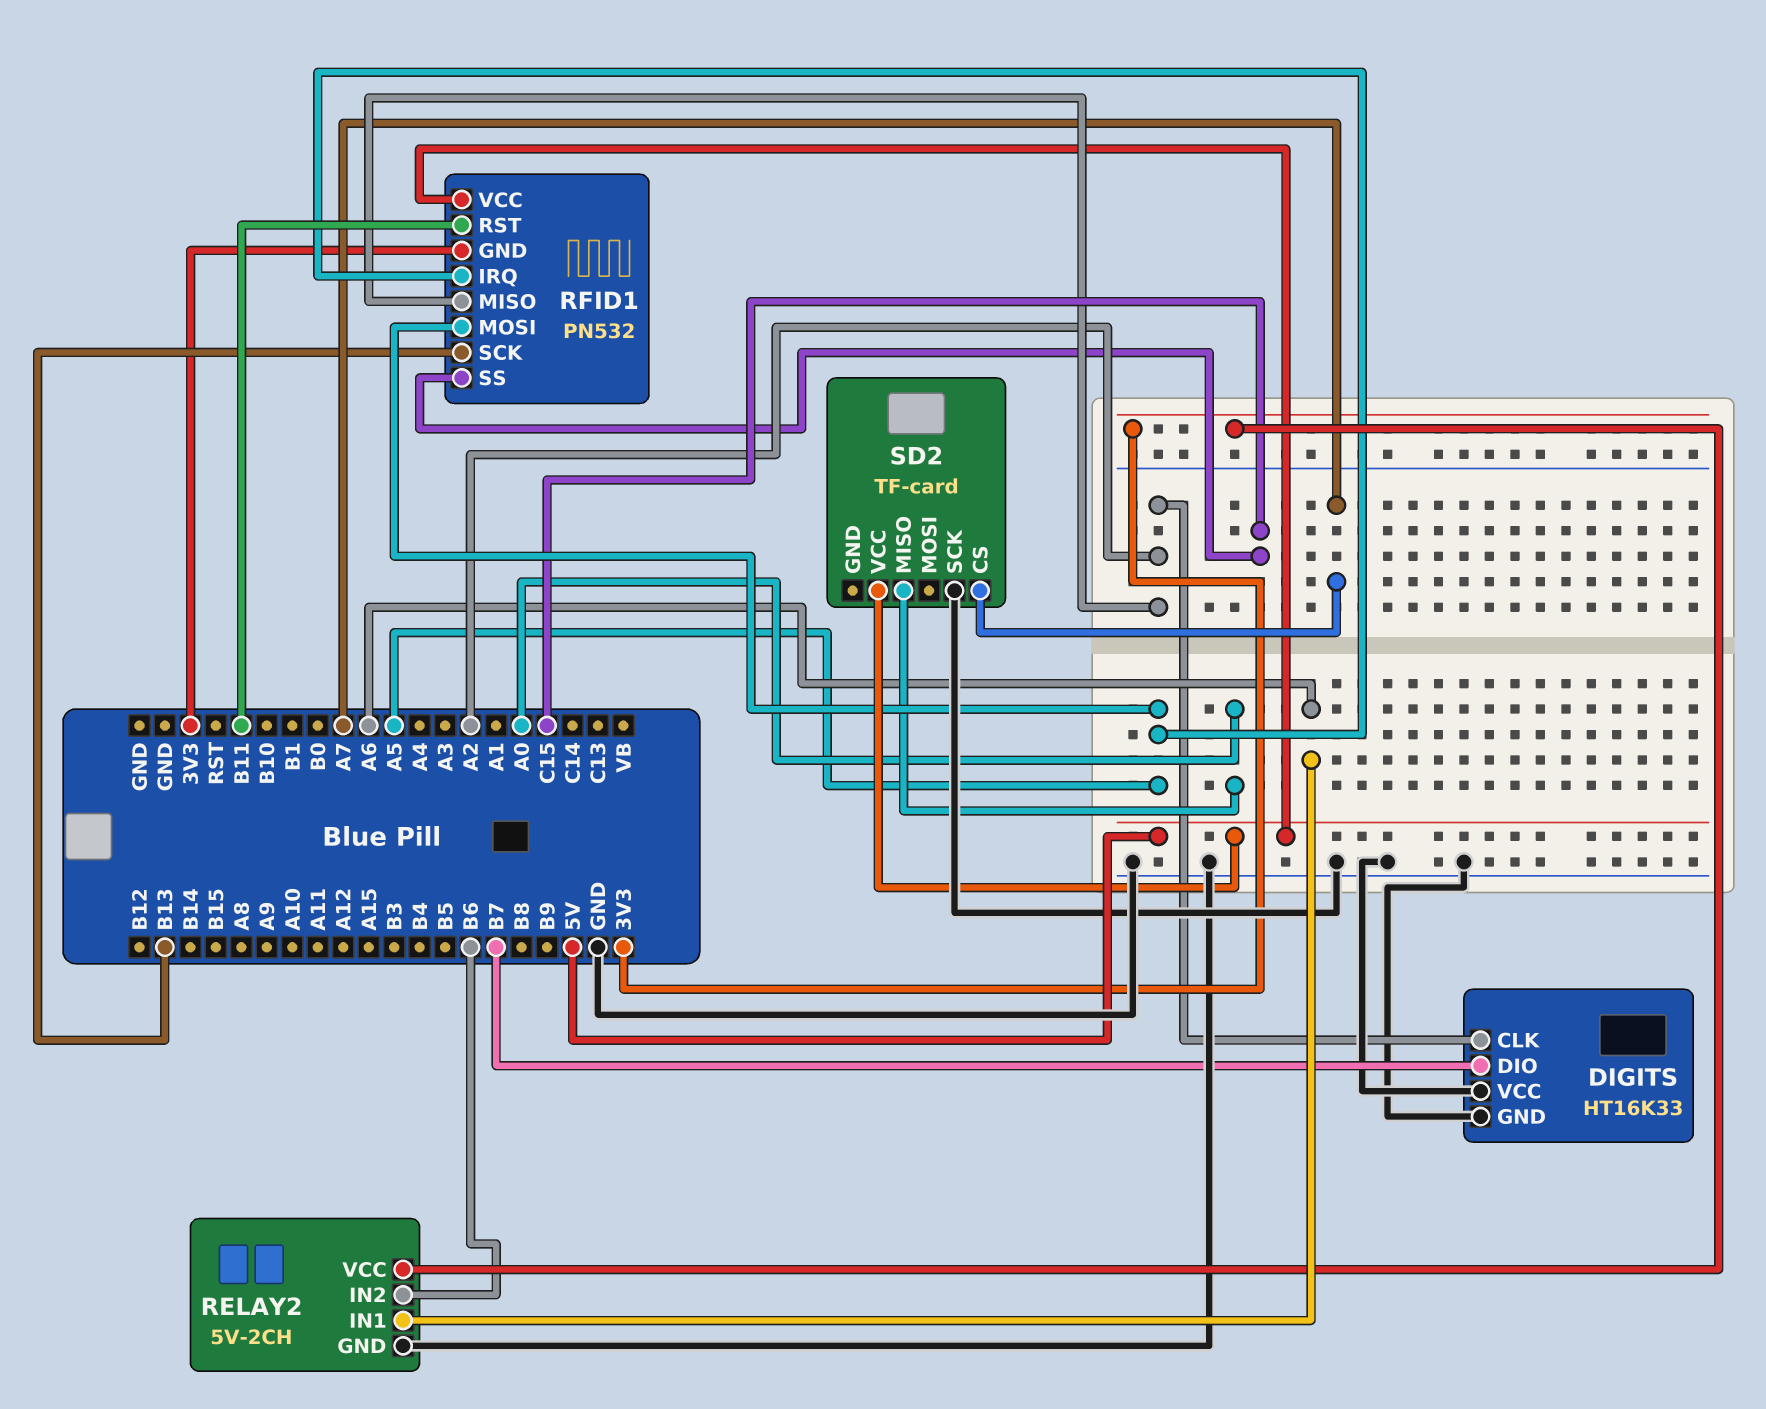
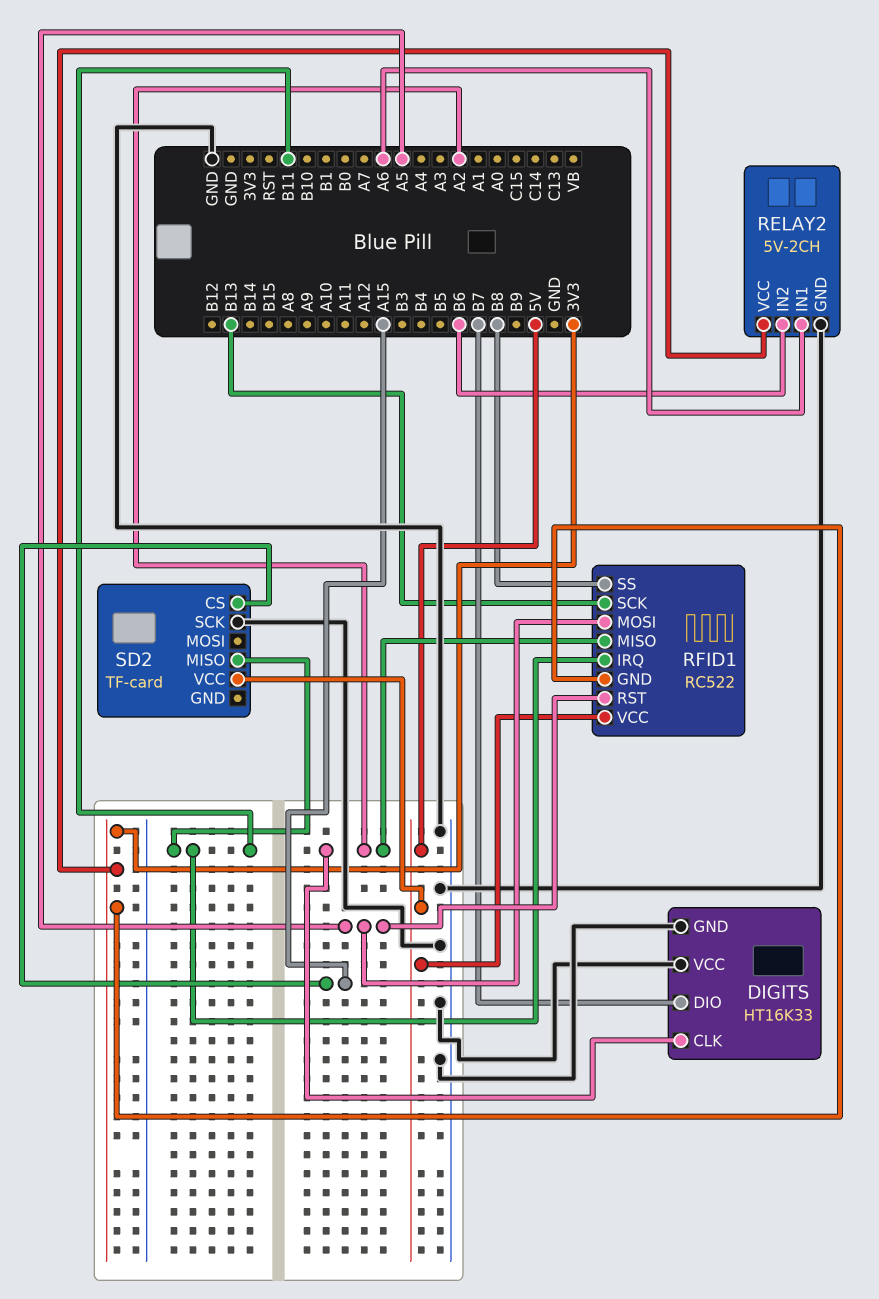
RFID1: PN532 -> RC522
RFID1 pin IRQ: A5 -> B11
RFID1 pin RST: B11 -> A5
RFID1 pin SS: C15 -> B8
SD2 pin CS: A7 -> A15
SD2 pin MISO: A0 -> B11

